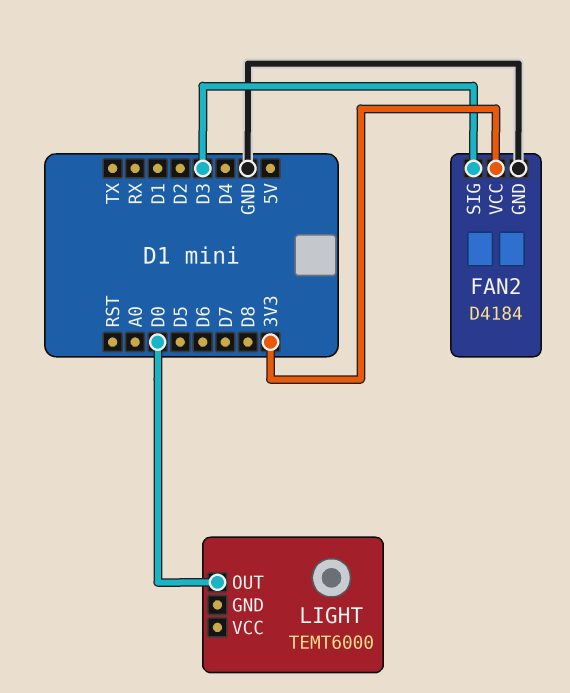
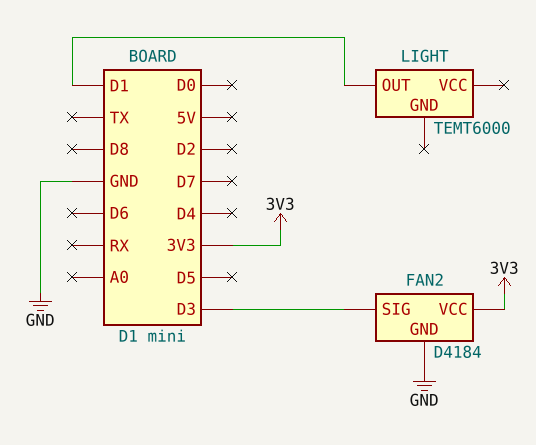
LIGHT pin OUT: D0 -> D1

